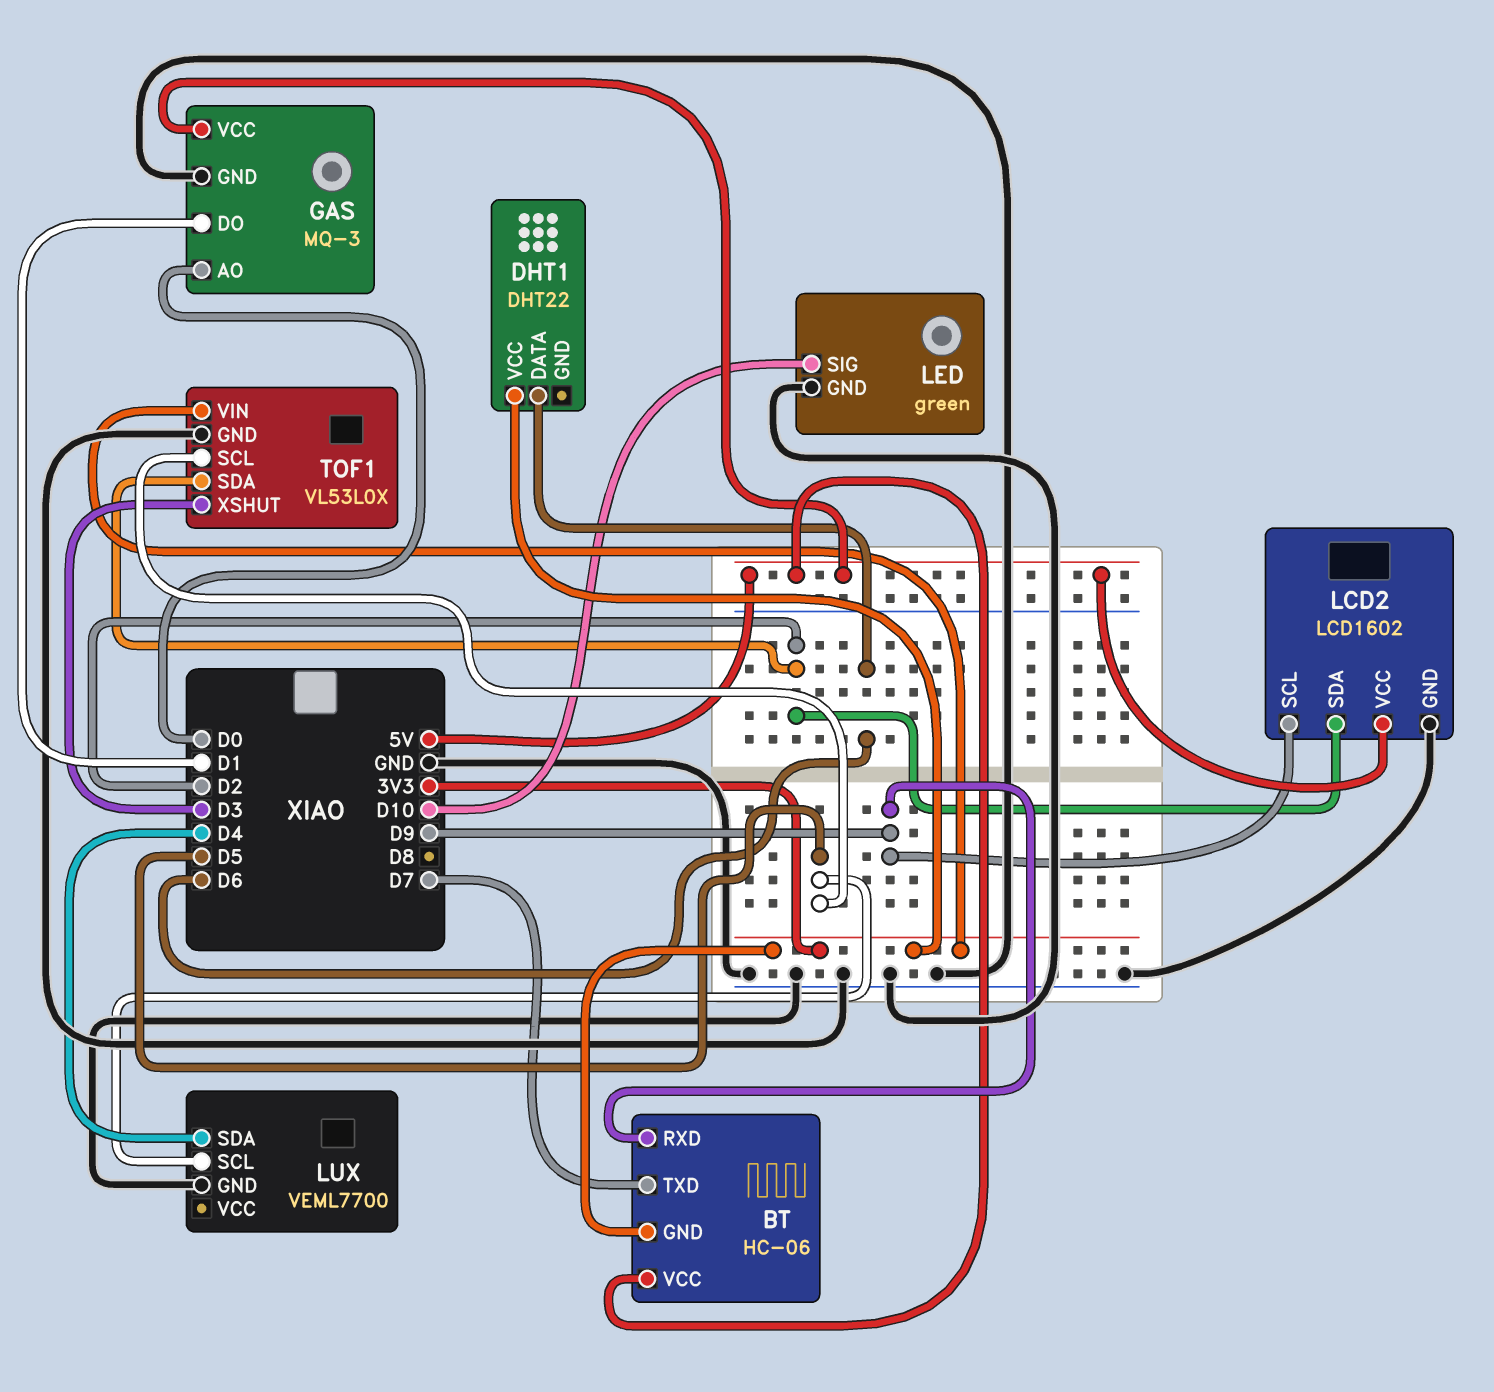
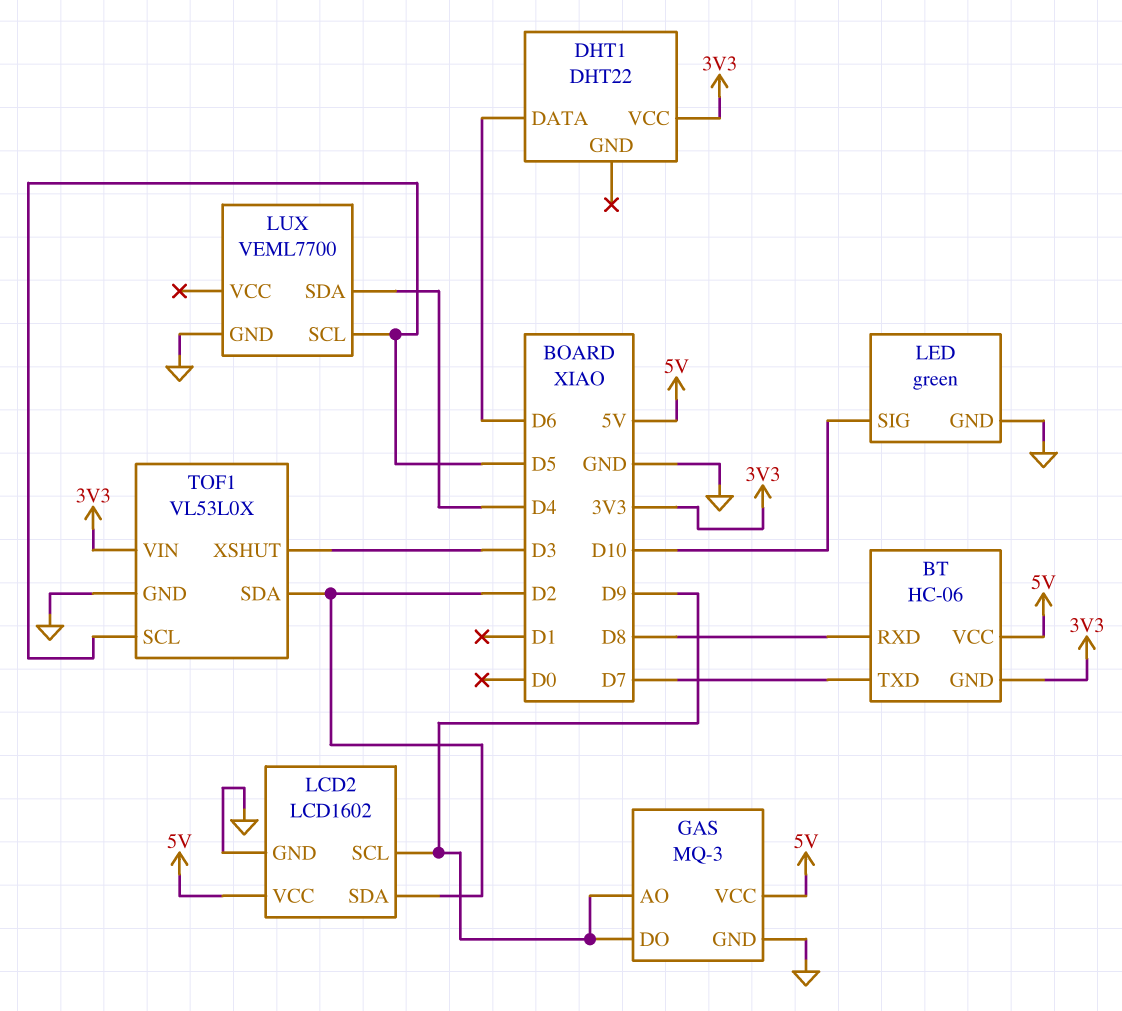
BT pin RXD: D9 -> D8
GAS pin AO: D0 -> D9
GAS pin DO: D1 -> D9

